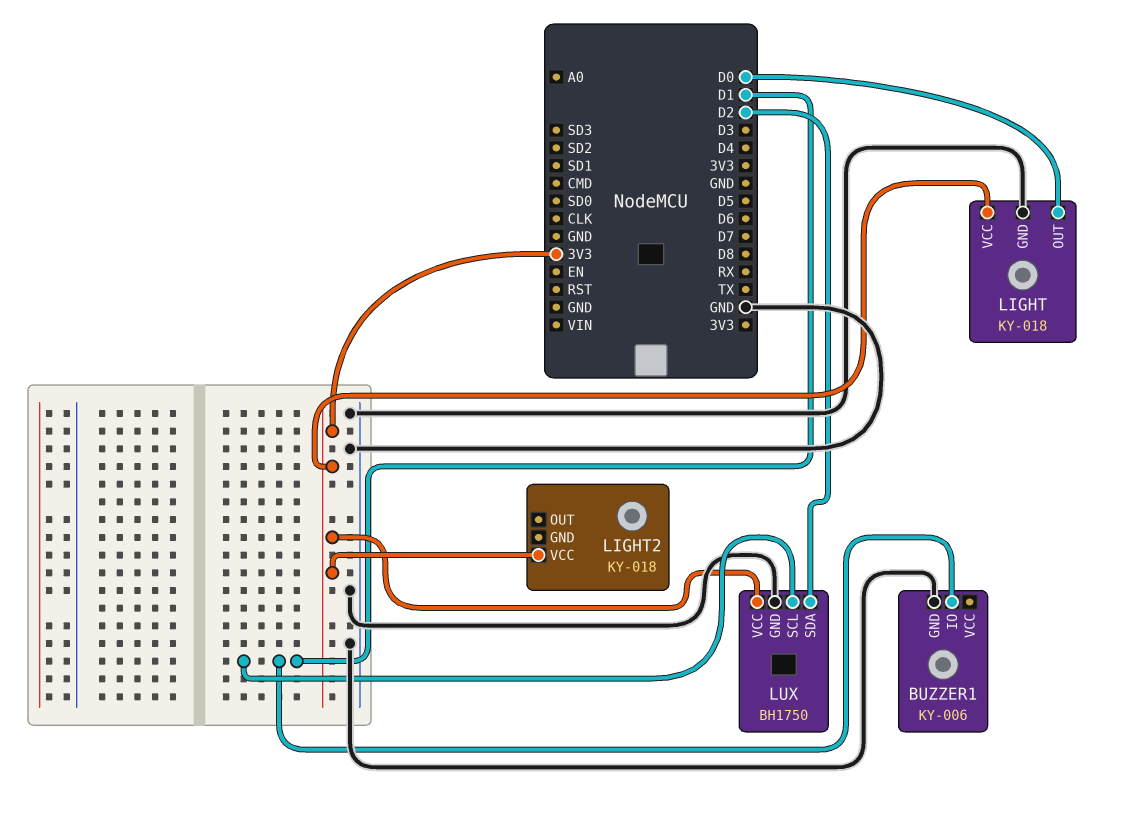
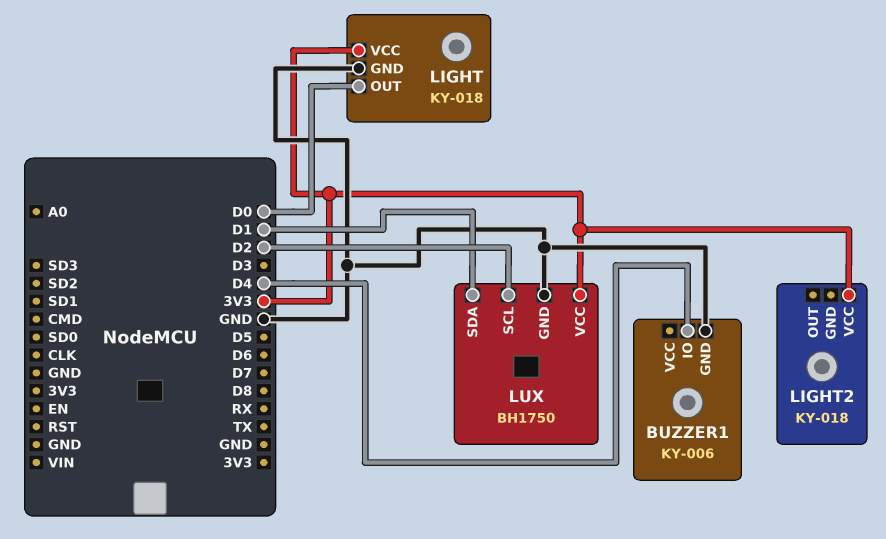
BUZZER1 pin IO: D1 -> D4
LUX pin SCL: D1 -> D2
LUX pin SDA: D2 -> D1

